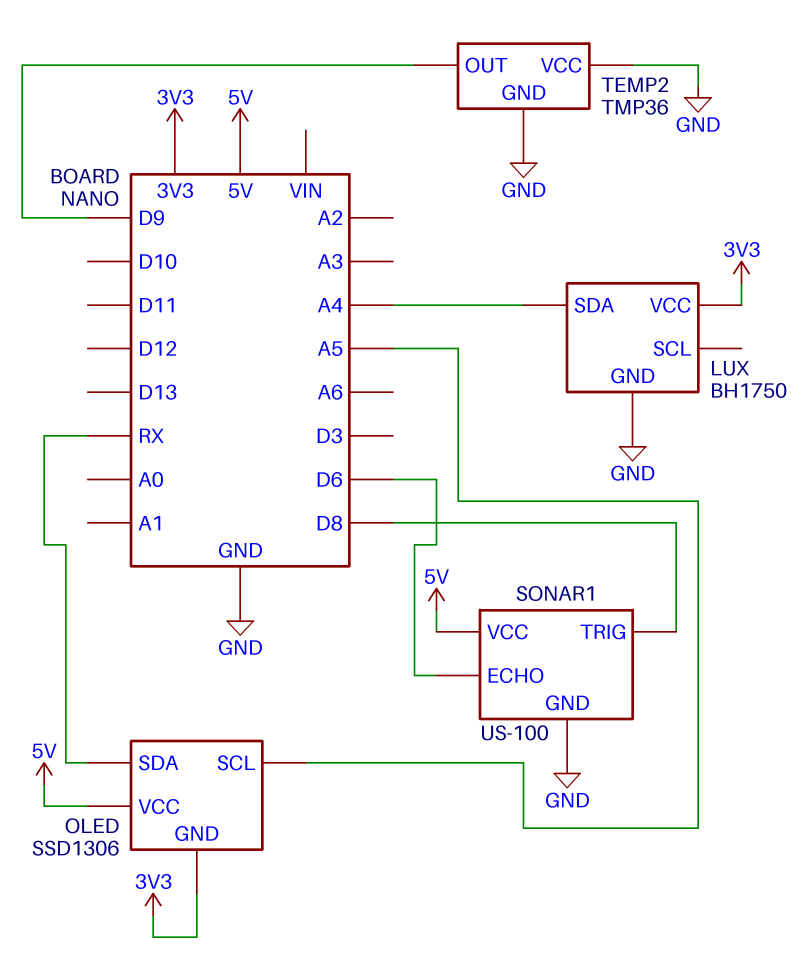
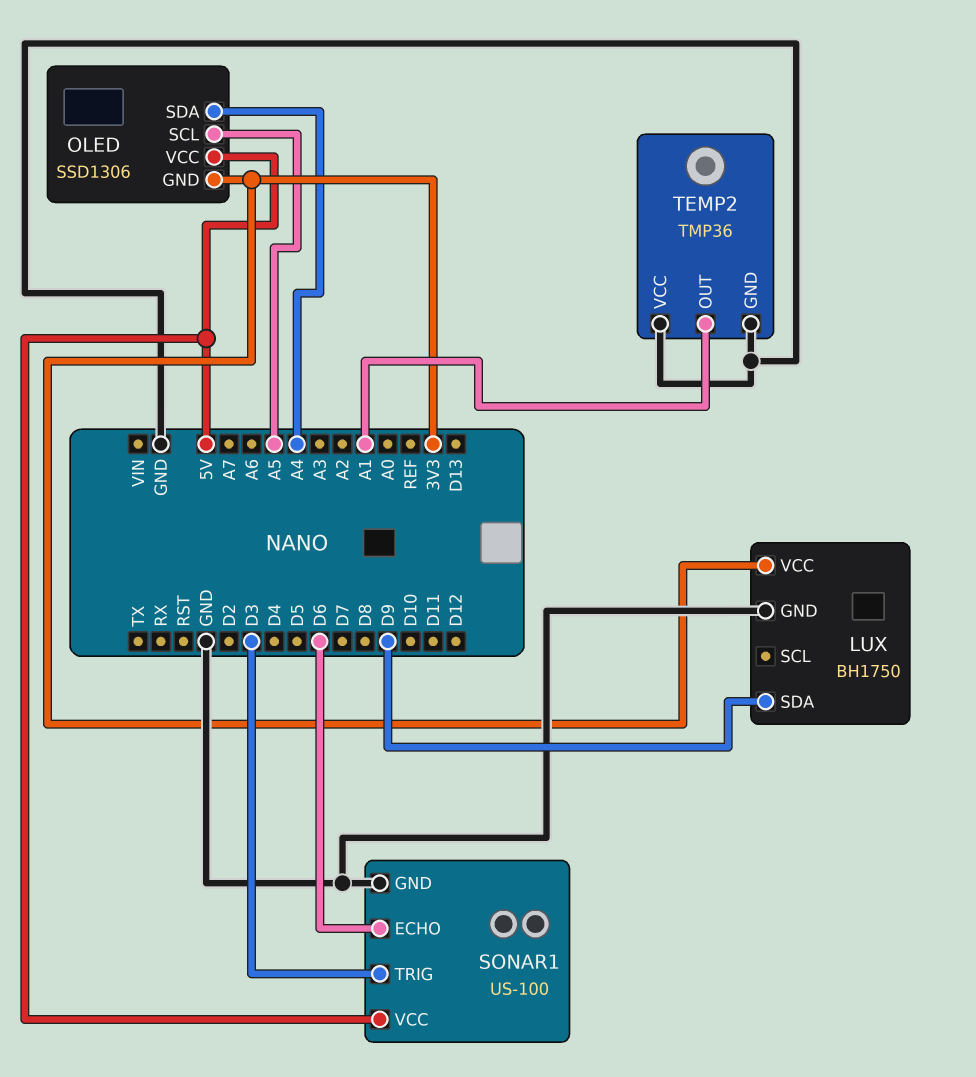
LUX pin SDA: A4 -> D9
OLED pin SDA: RX -> A4
SONAR1 pin TRIG: D8 -> D3
TEMP2 pin OUT: D9 -> A1

